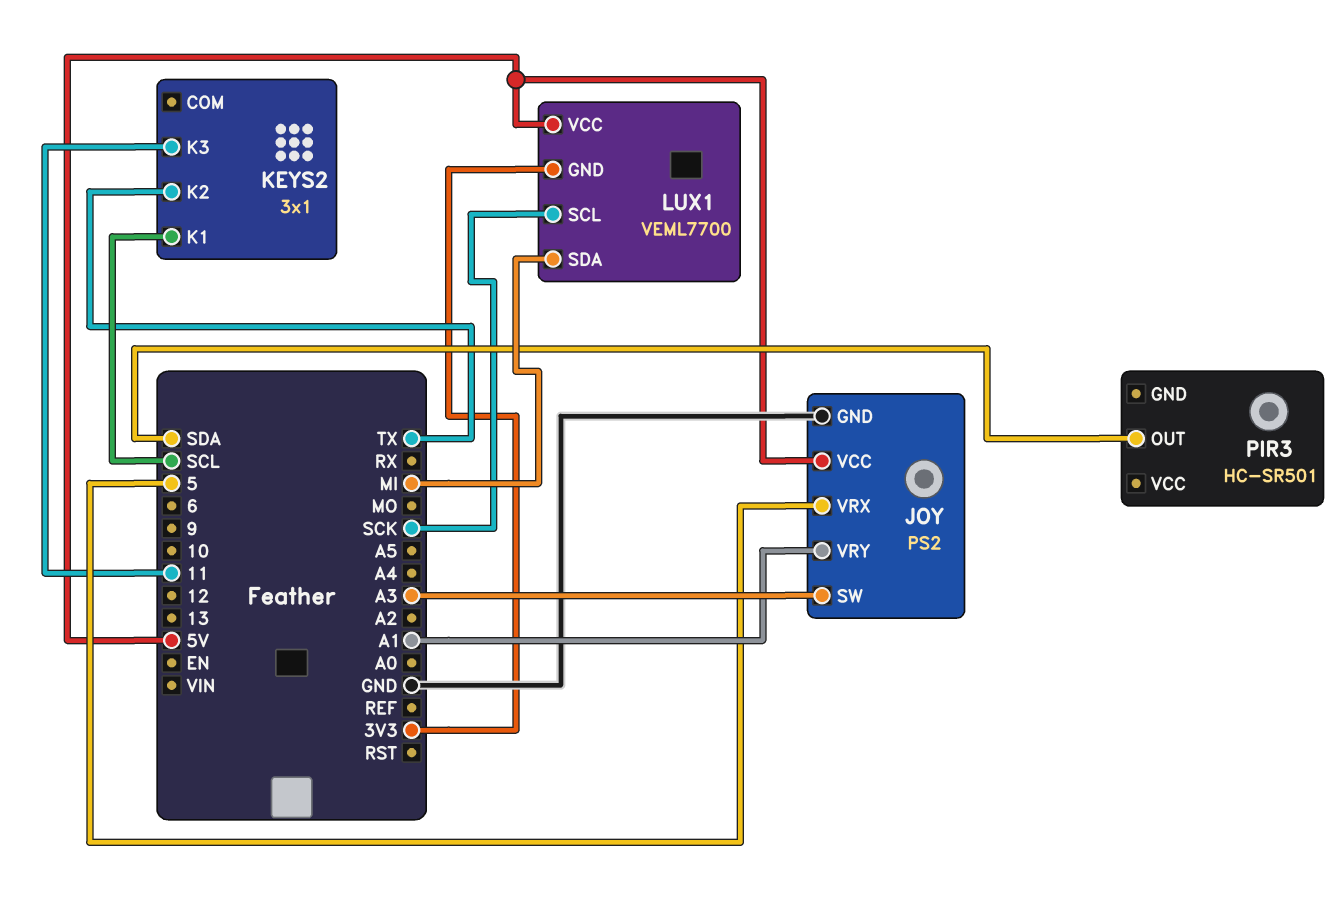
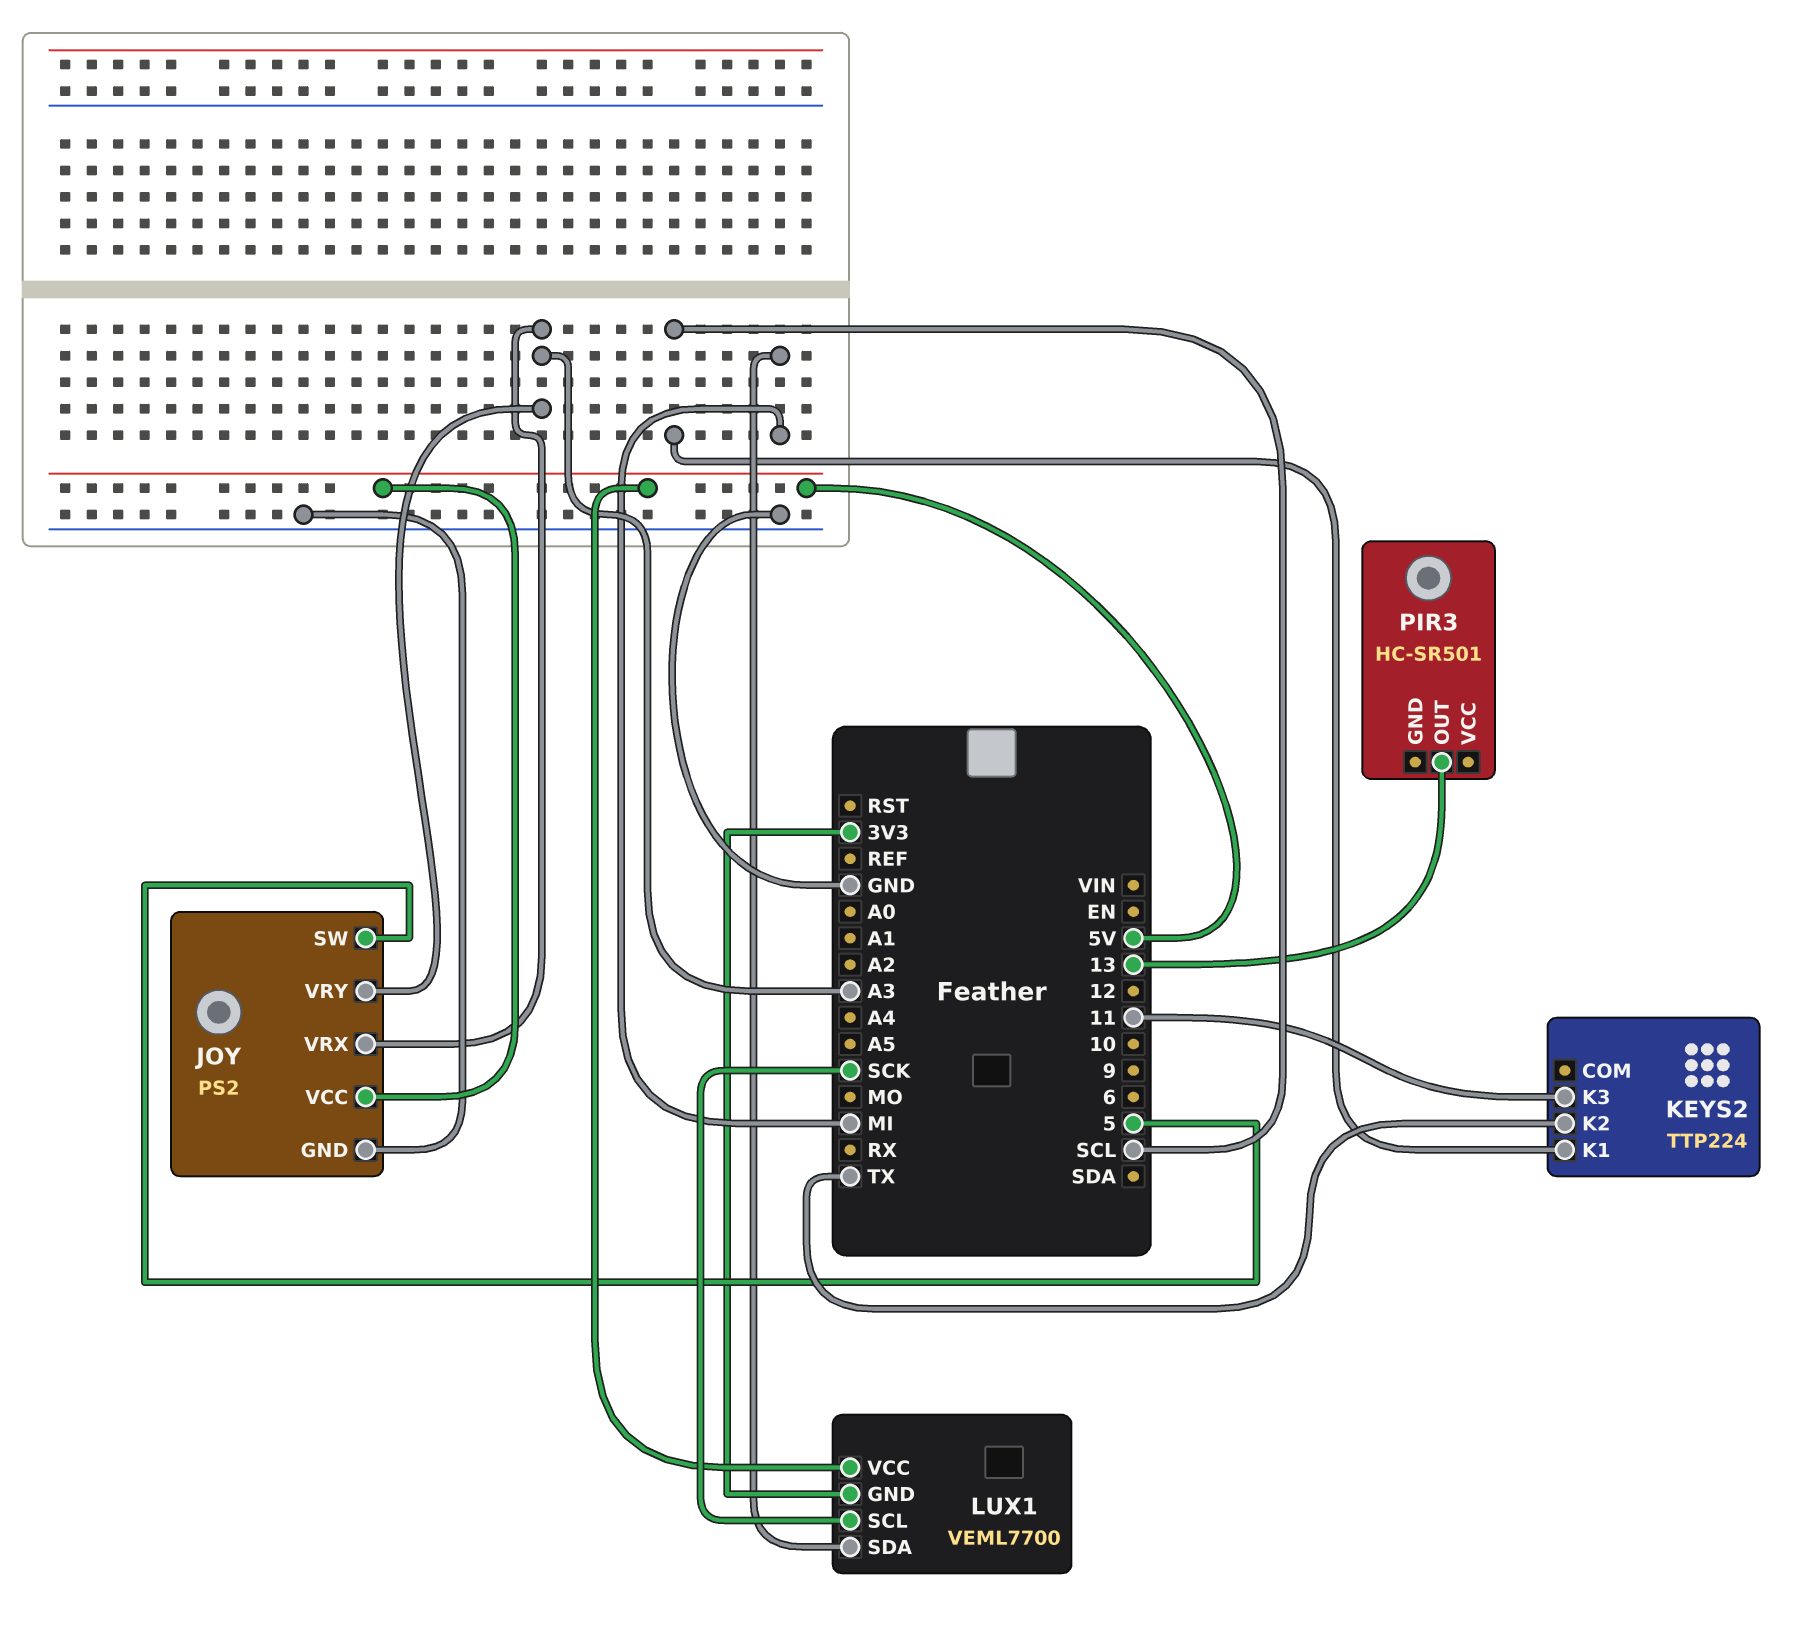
JOY pin SW: A3 -> 5
JOY pin VRX: 5 -> A3
JOY pin VRY: A1 -> A3
KEYS2: 3x1 -> TTP224
PIR3 pin OUT: SDA -> 13

